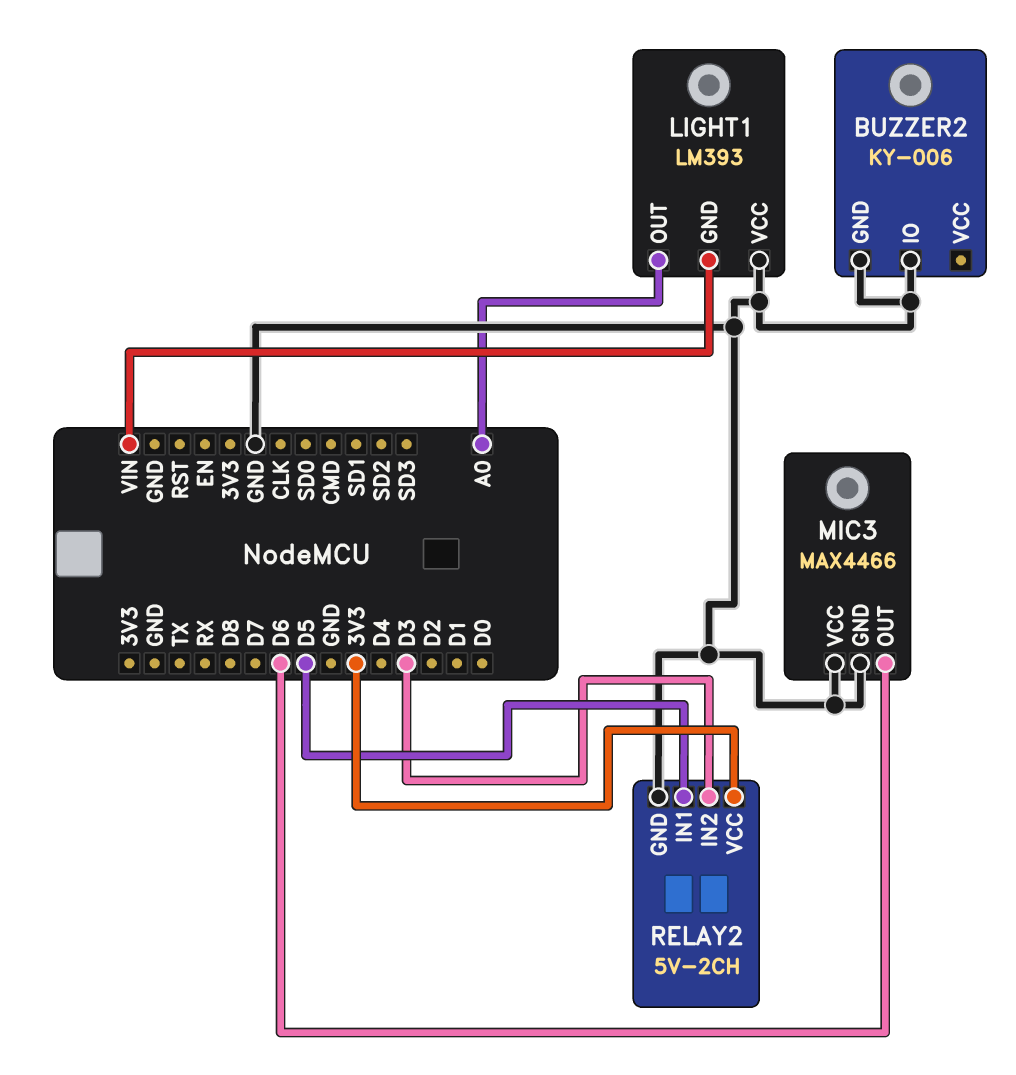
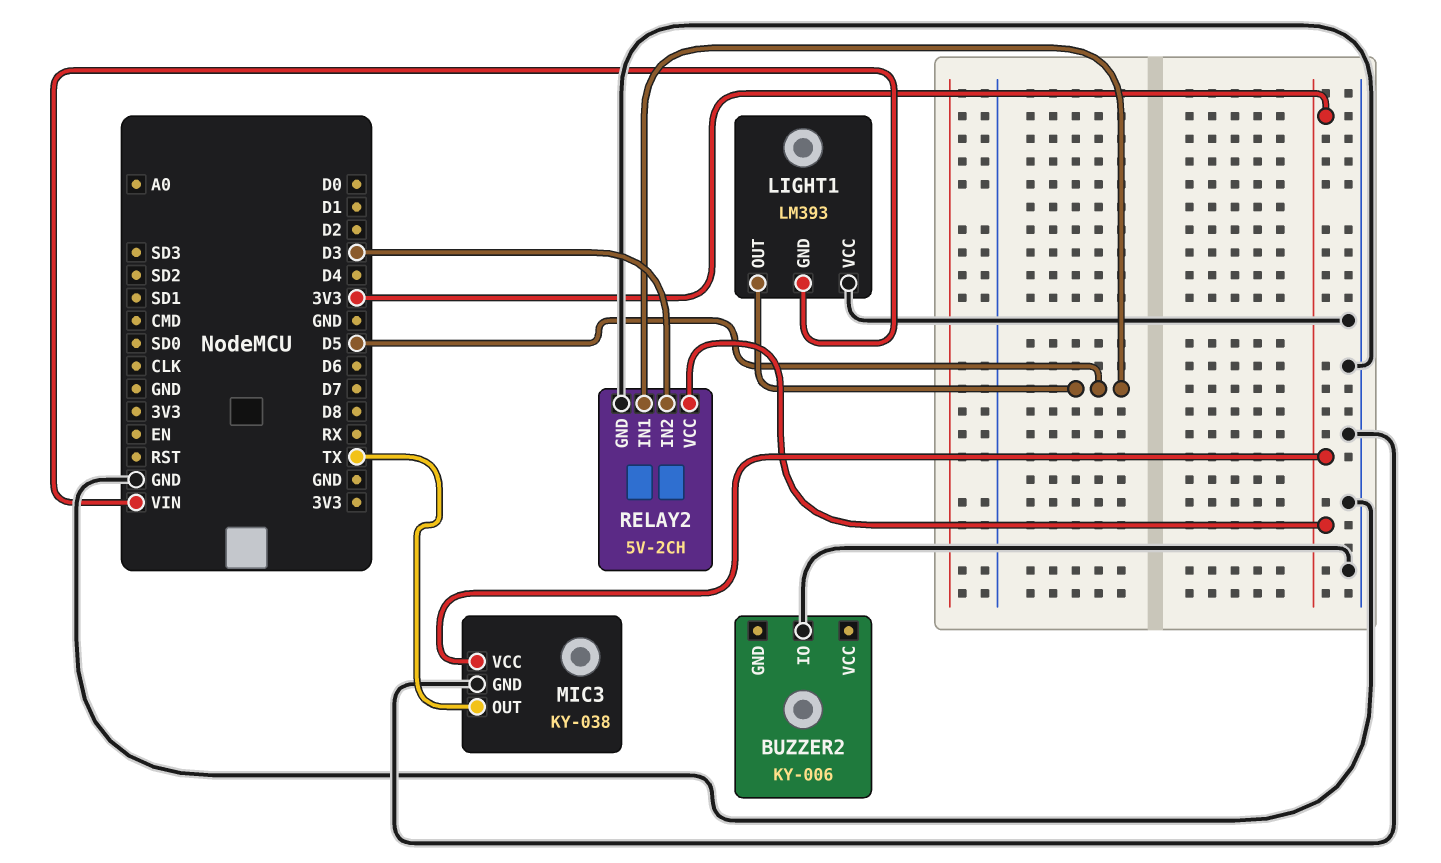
BUZZER2 pin GND: GND -> none
LIGHT1 pin OUT: A0 -> D5
MIC3: MAX4466 -> KY-038
MIC3 pin OUT: D6 -> TX
MIC3 pin VCC: GND -> 3V3

